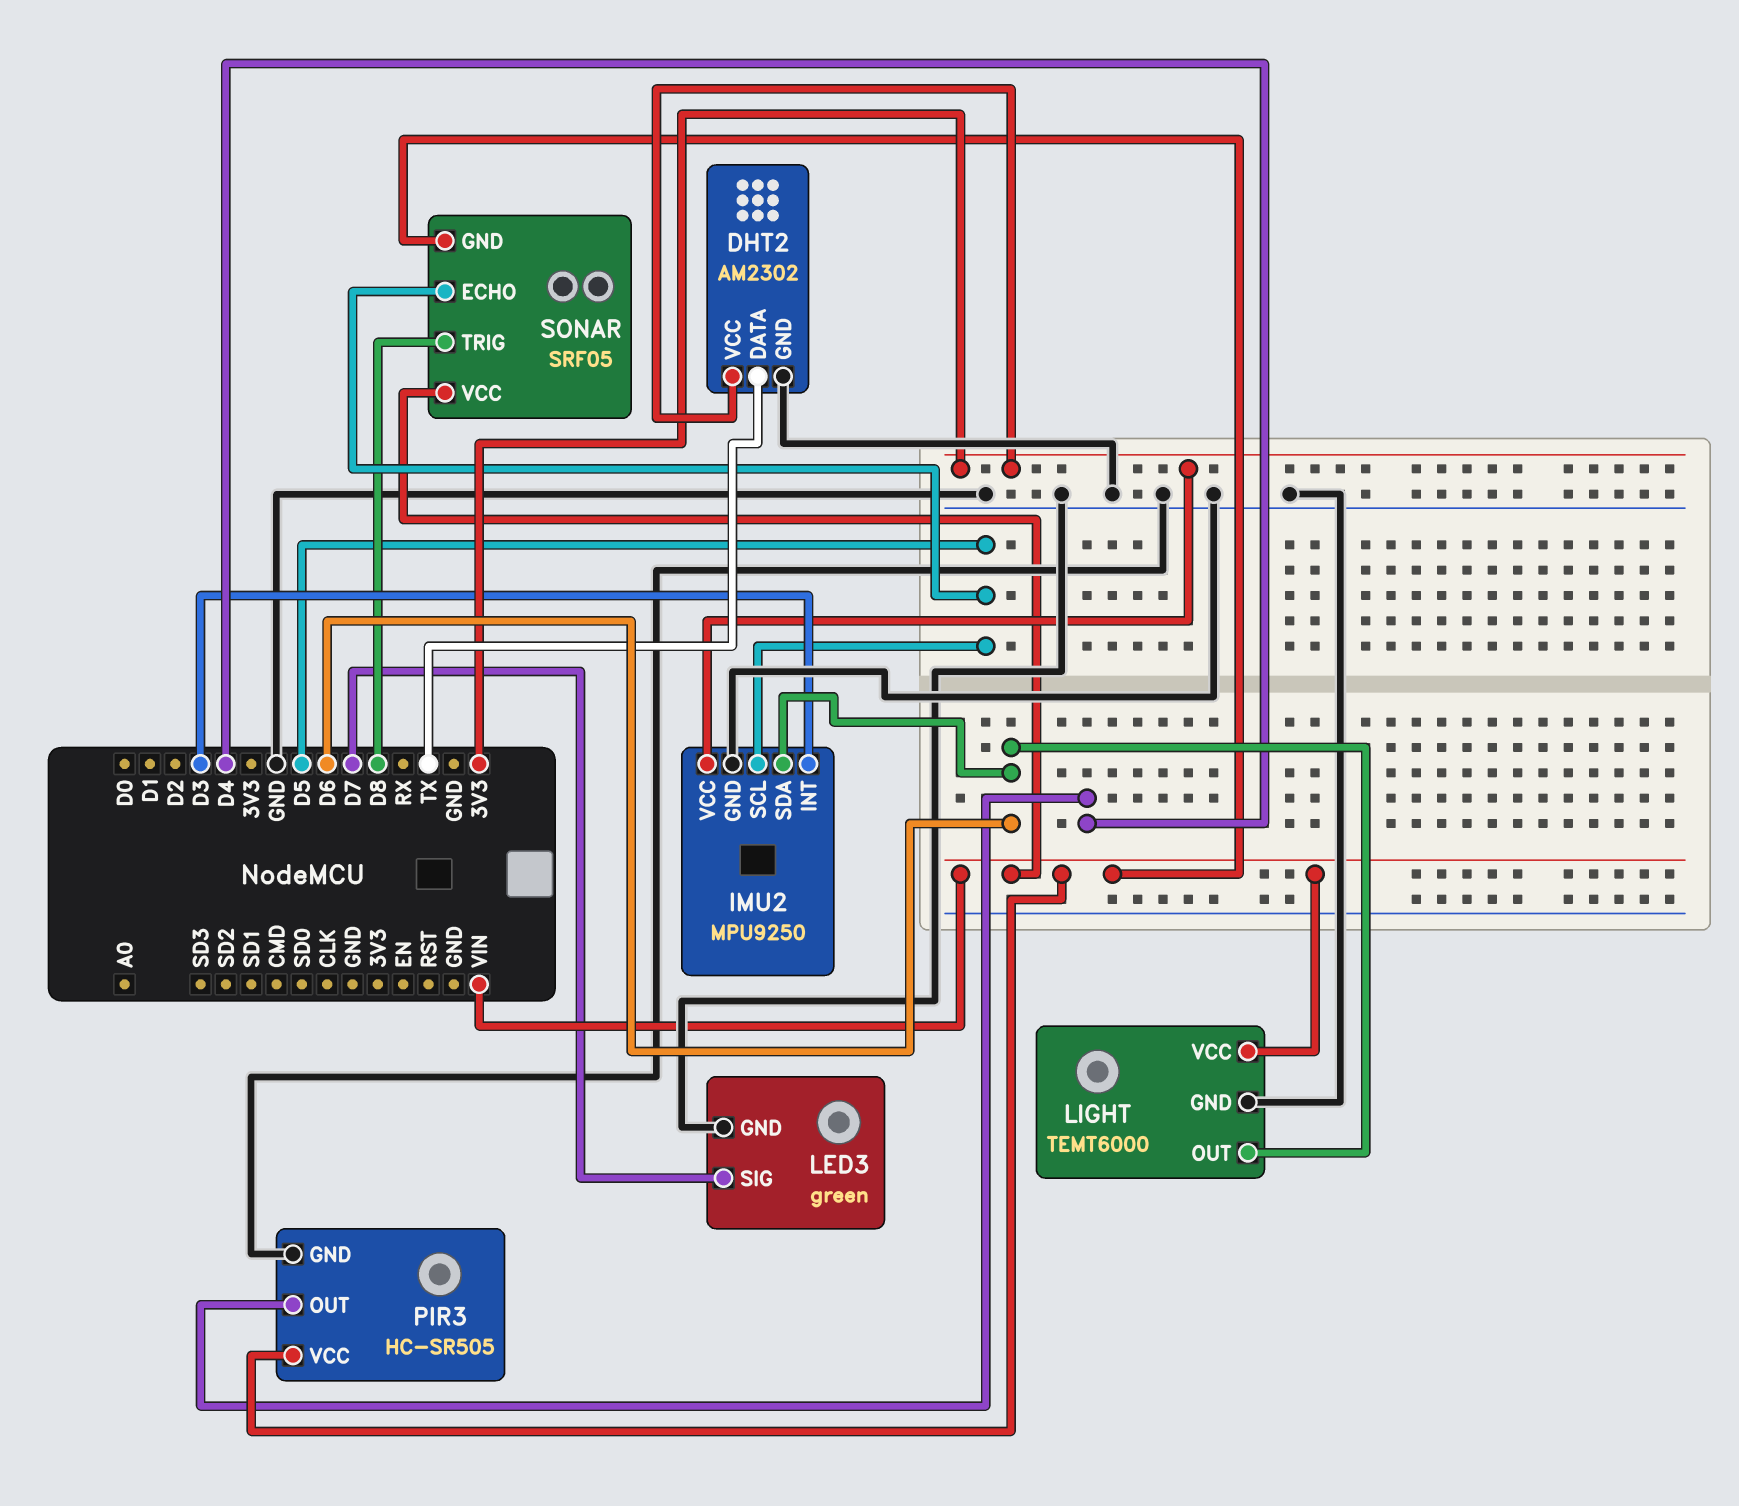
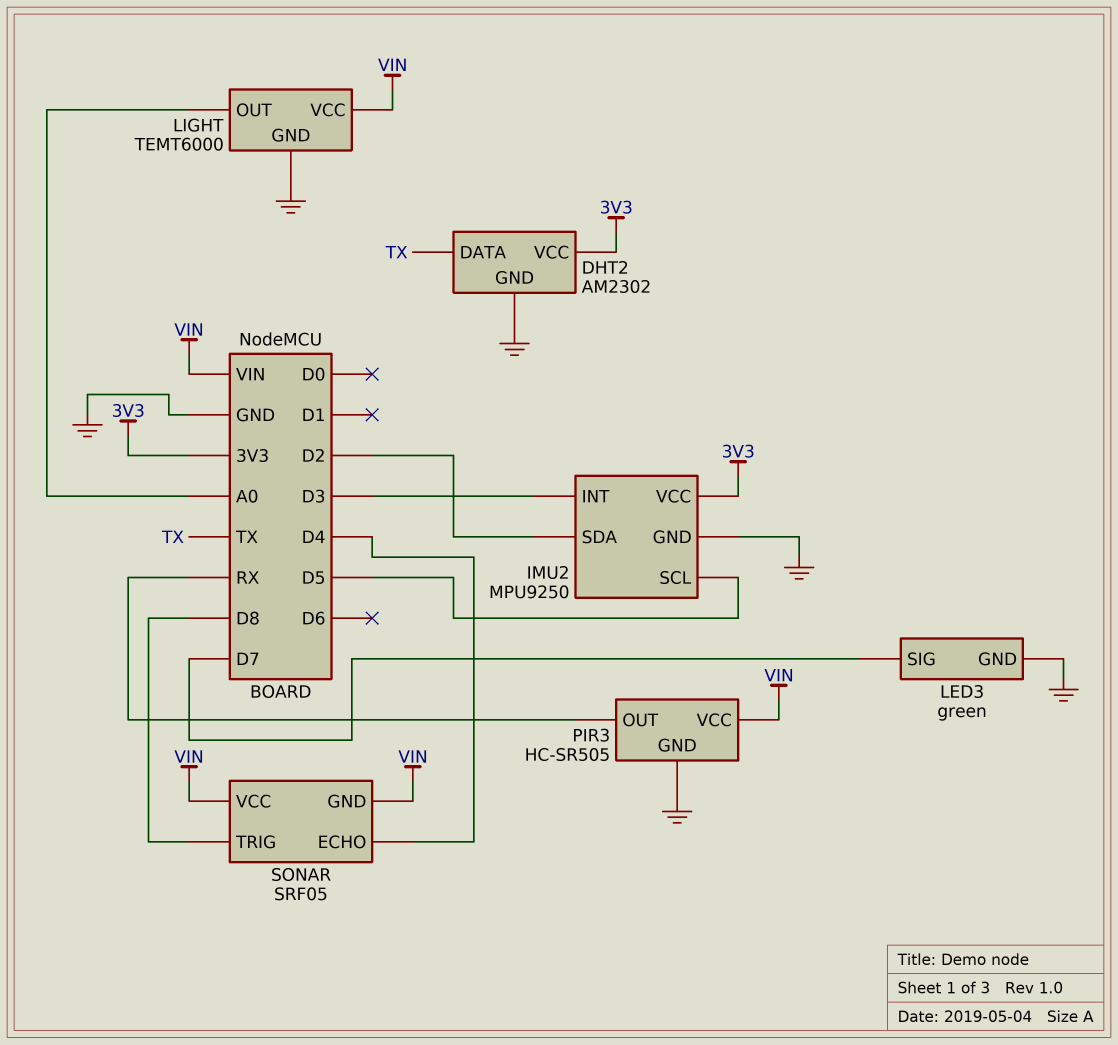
IMU2 pin SDA: D6 -> D2
LIGHT pin OUT: D6 -> A0
PIR3 pin OUT: D4 -> RX
SONAR pin ECHO: D5 -> D4

